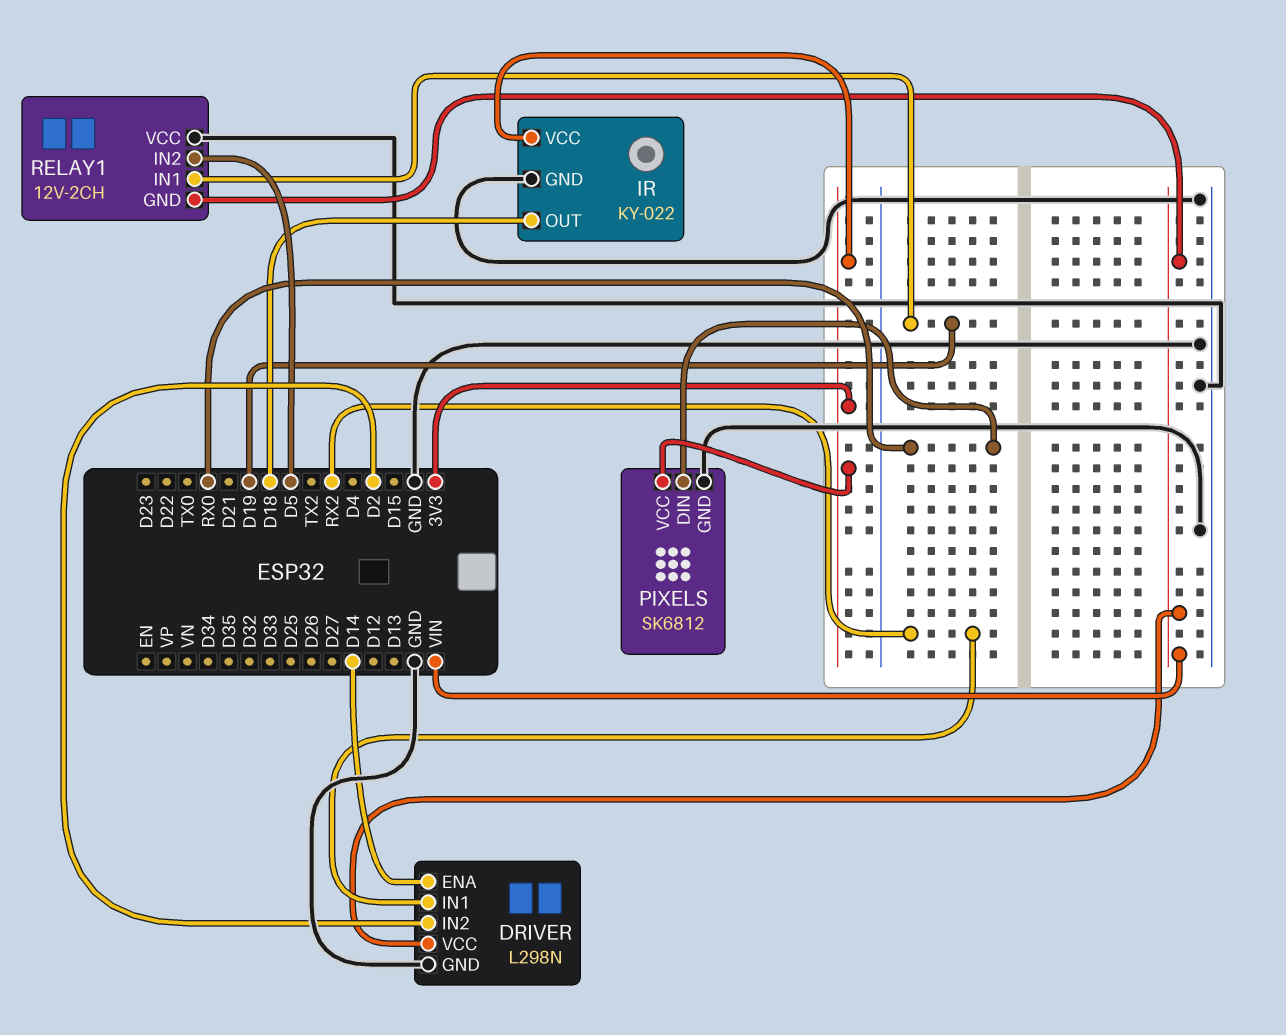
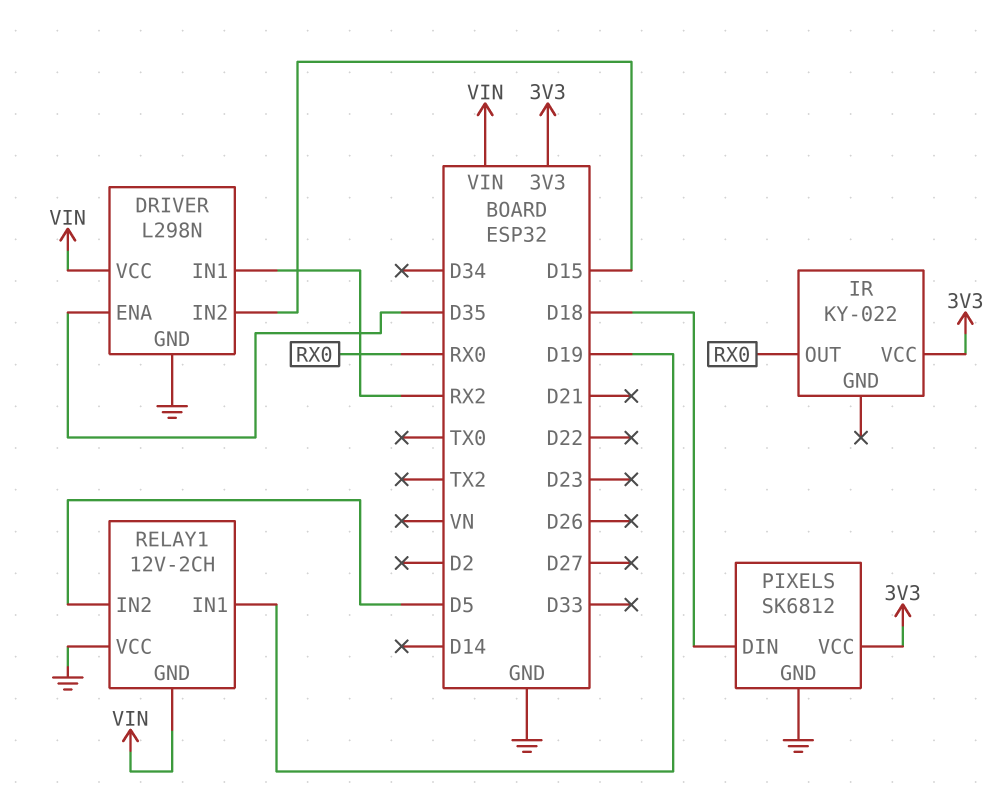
DRIVER pin ENA: D14 -> D35
DRIVER pin IN2: D2 -> D15
IR pin GND: GND -> none
IR pin OUT: D18 -> RX0
PIXELS pin DIN: RX0 -> D18

